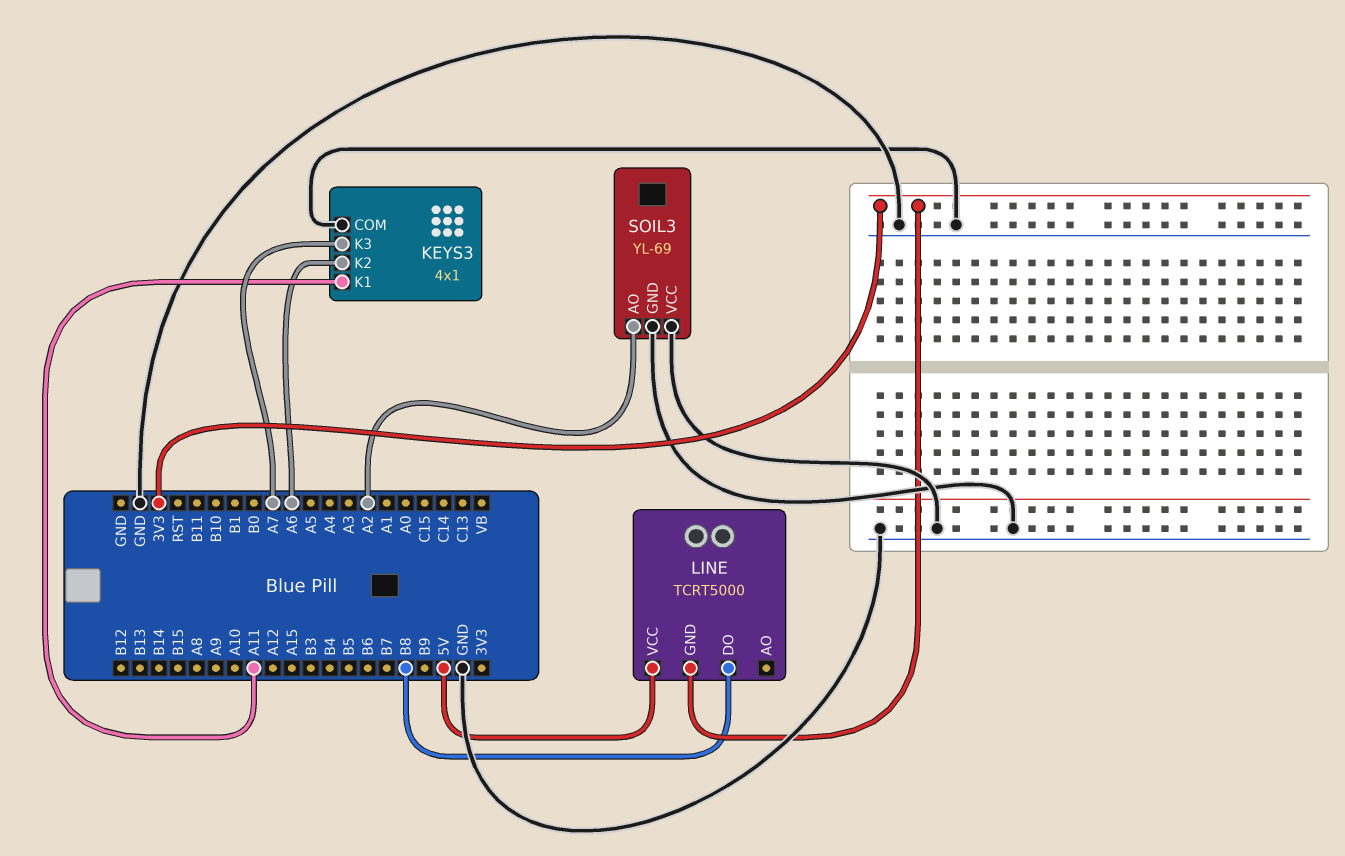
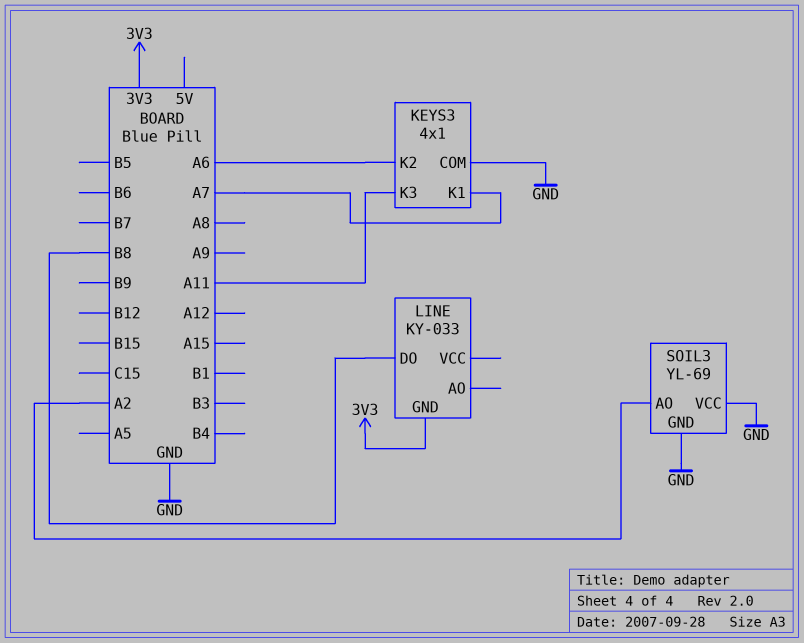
KEYS3 pin K1: A11 -> A7
KEYS3 pin K3: A7 -> A11
LINE: TCRT5000 -> KY-033
LINE pin VCC: 5V -> none

